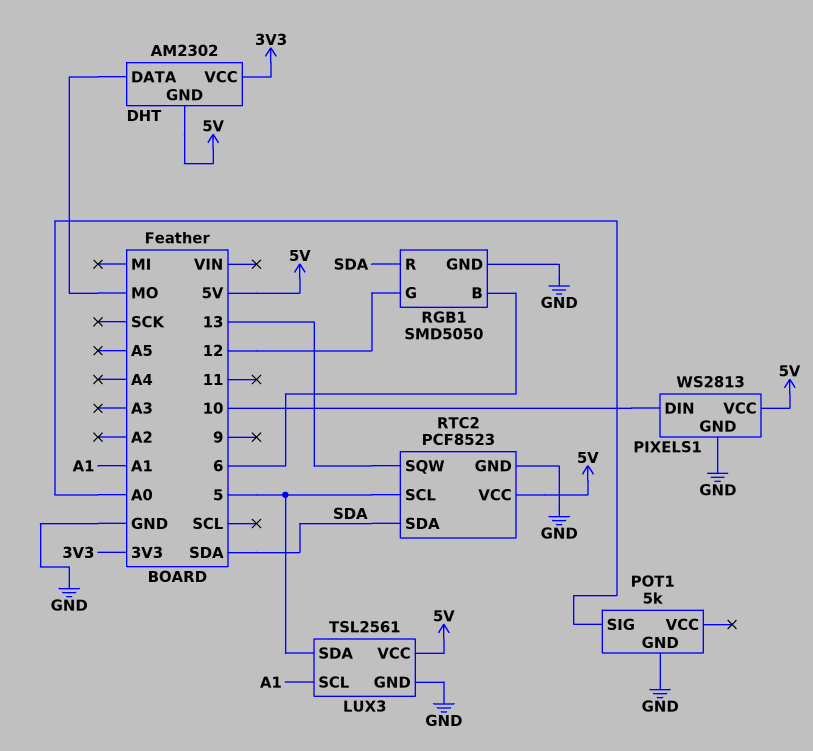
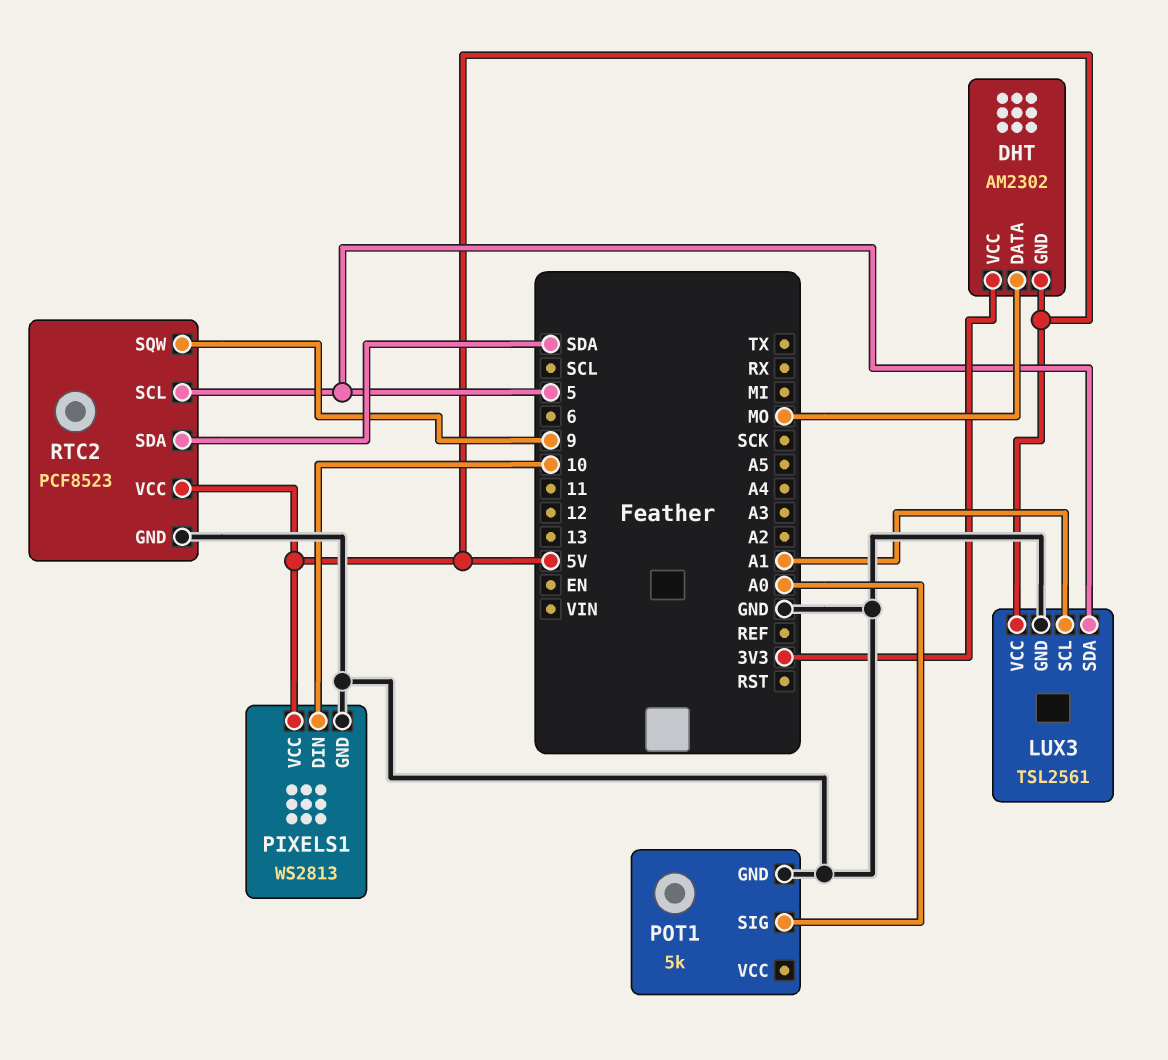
RGB1: SMD5050 -> none
RGB1 pin B: 6 -> none
RGB1 pin G: 12 -> none
RGB1 pin GND: GND -> none
RGB1 pin R: SDA -> none
RTC2 pin SQW: 13 -> 9

